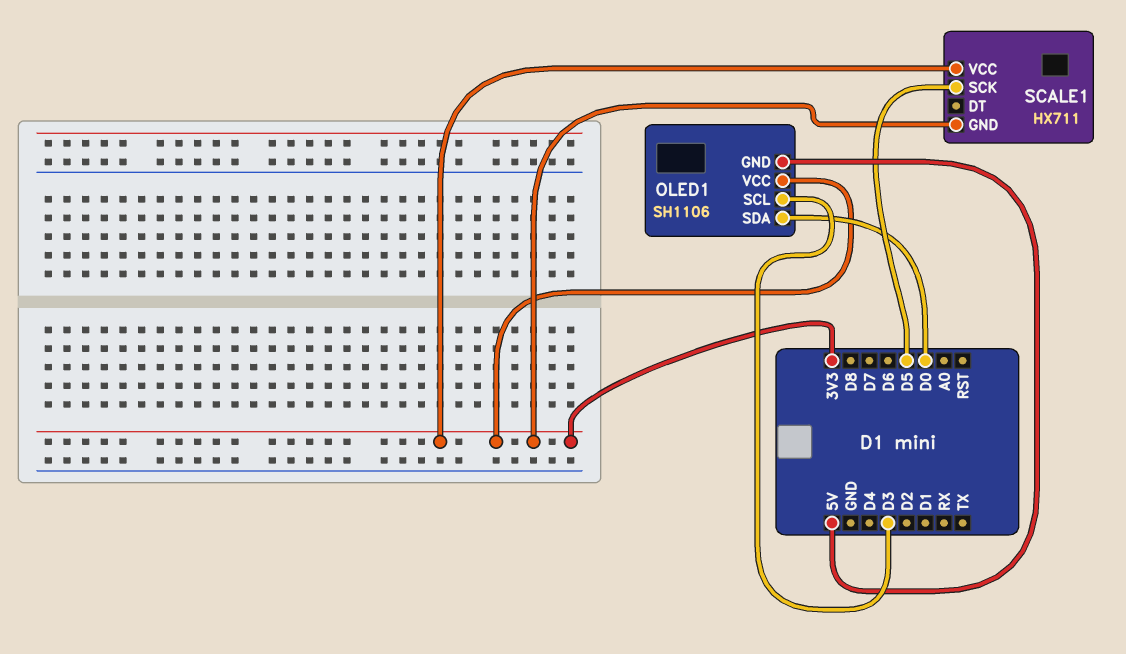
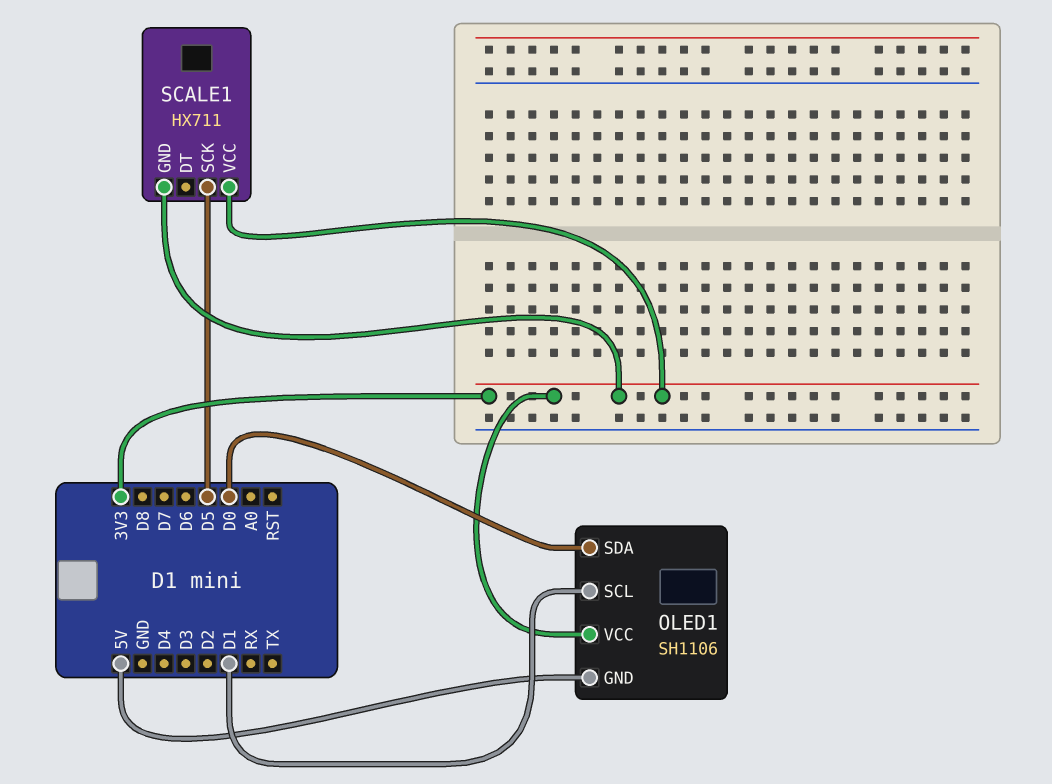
OLED1 pin SCL: D3 -> D1

